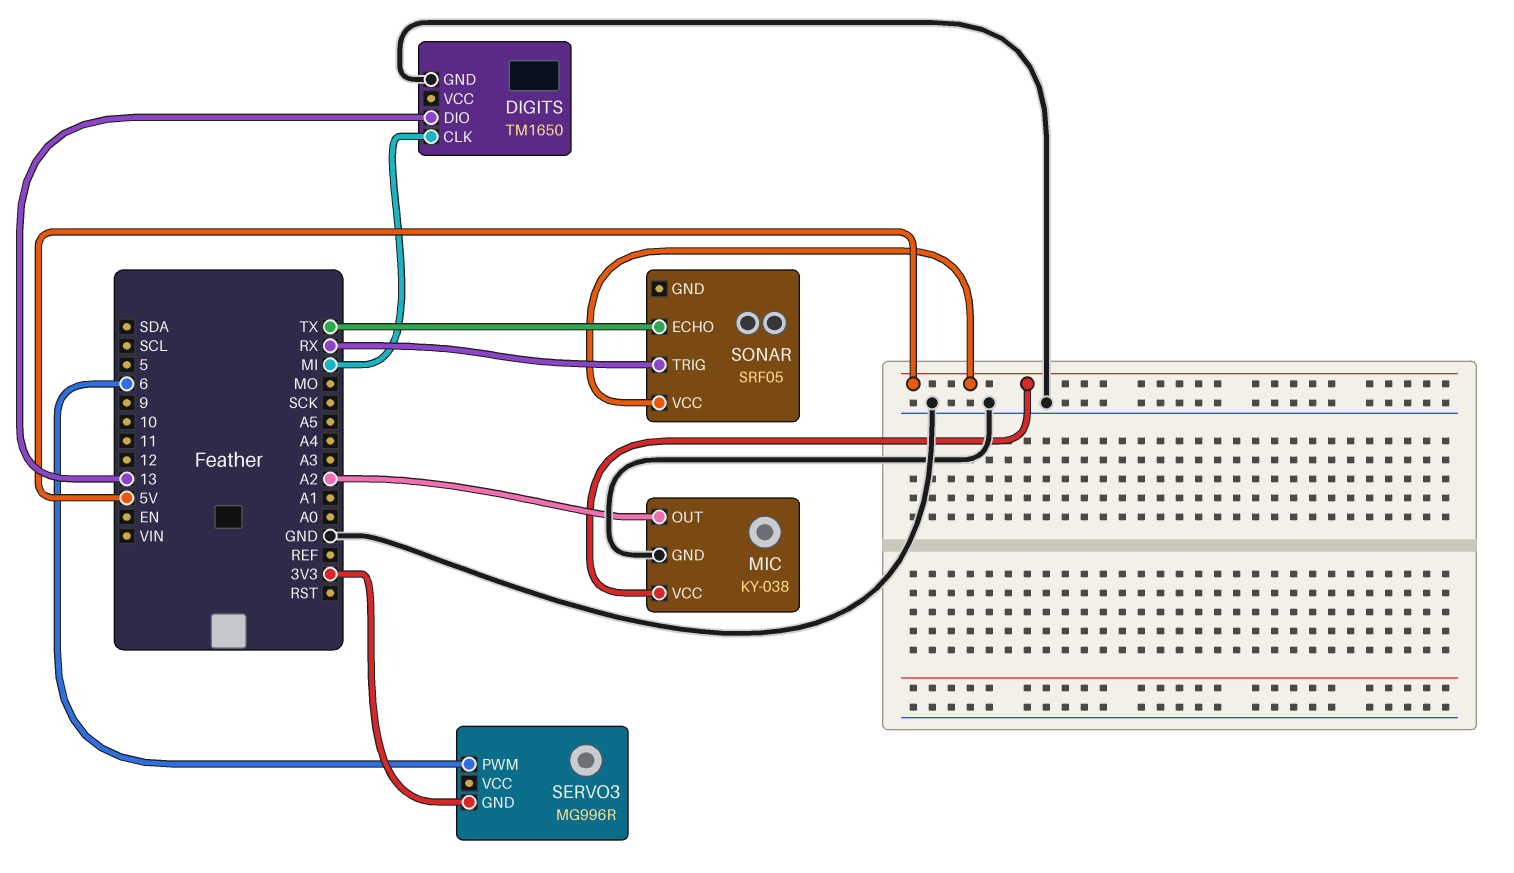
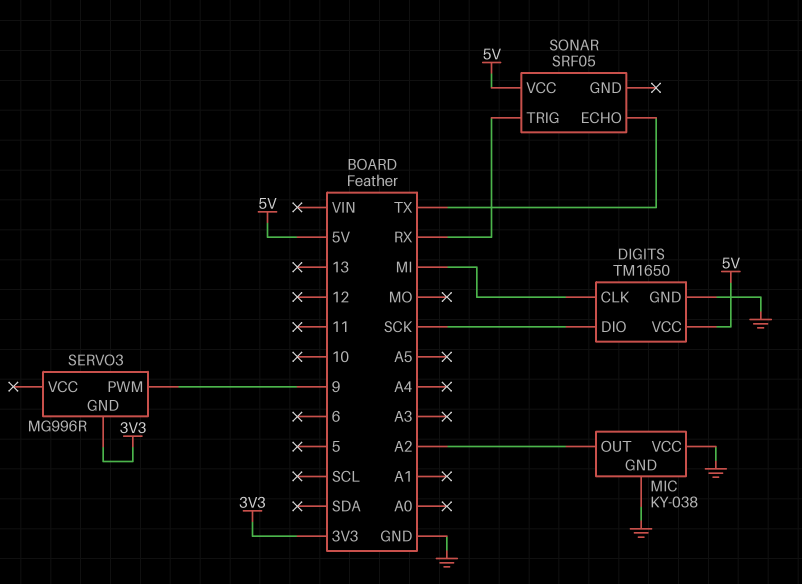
DIGITS pin DIO: 13 -> SCK
DIGITS pin VCC: none -> 5V
MIC pin VCC: 5V -> GND
SERVO3 pin PWM: 6 -> 9

